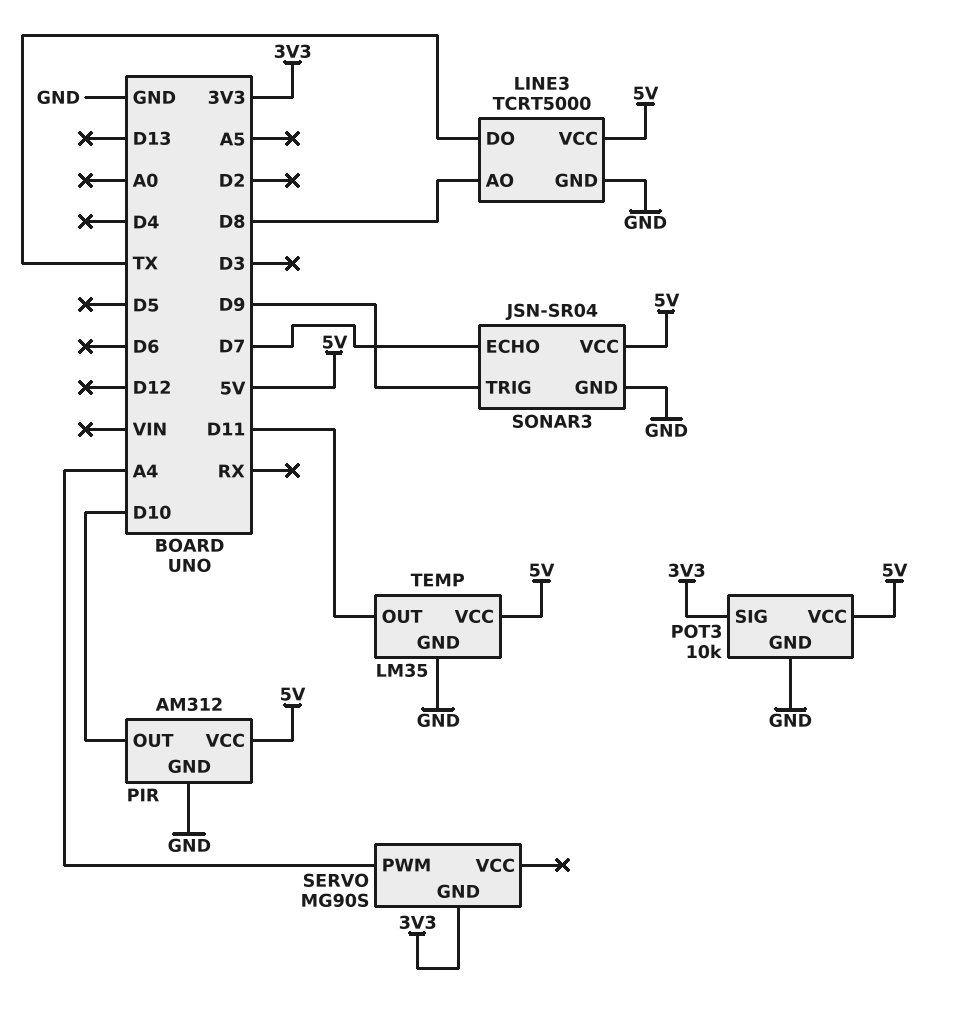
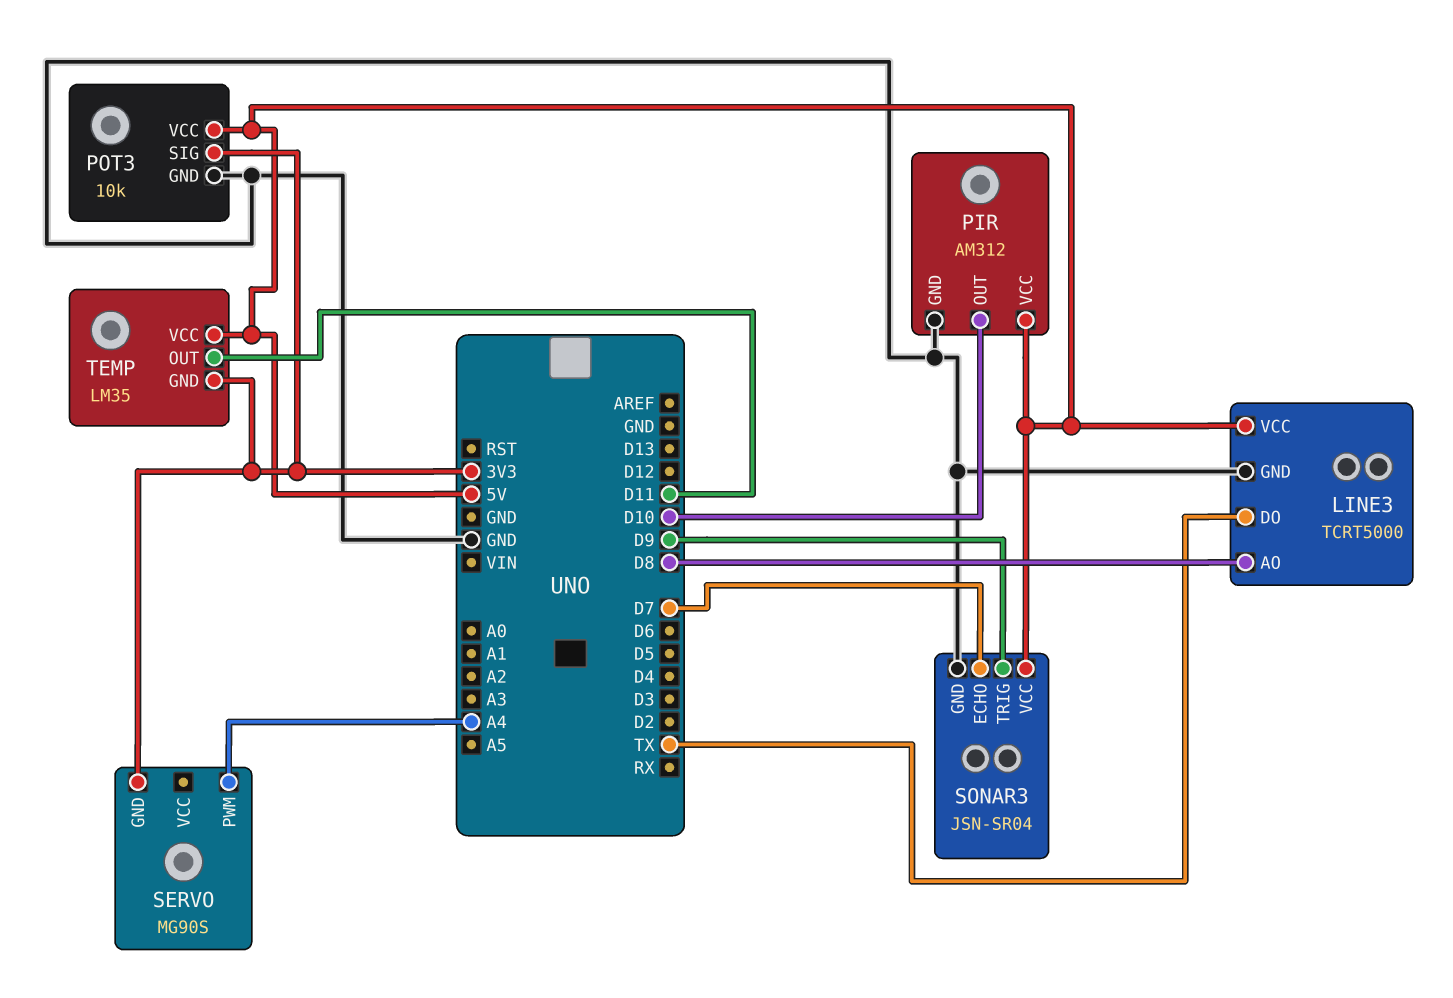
TEMP pin GND: GND -> 3V3

